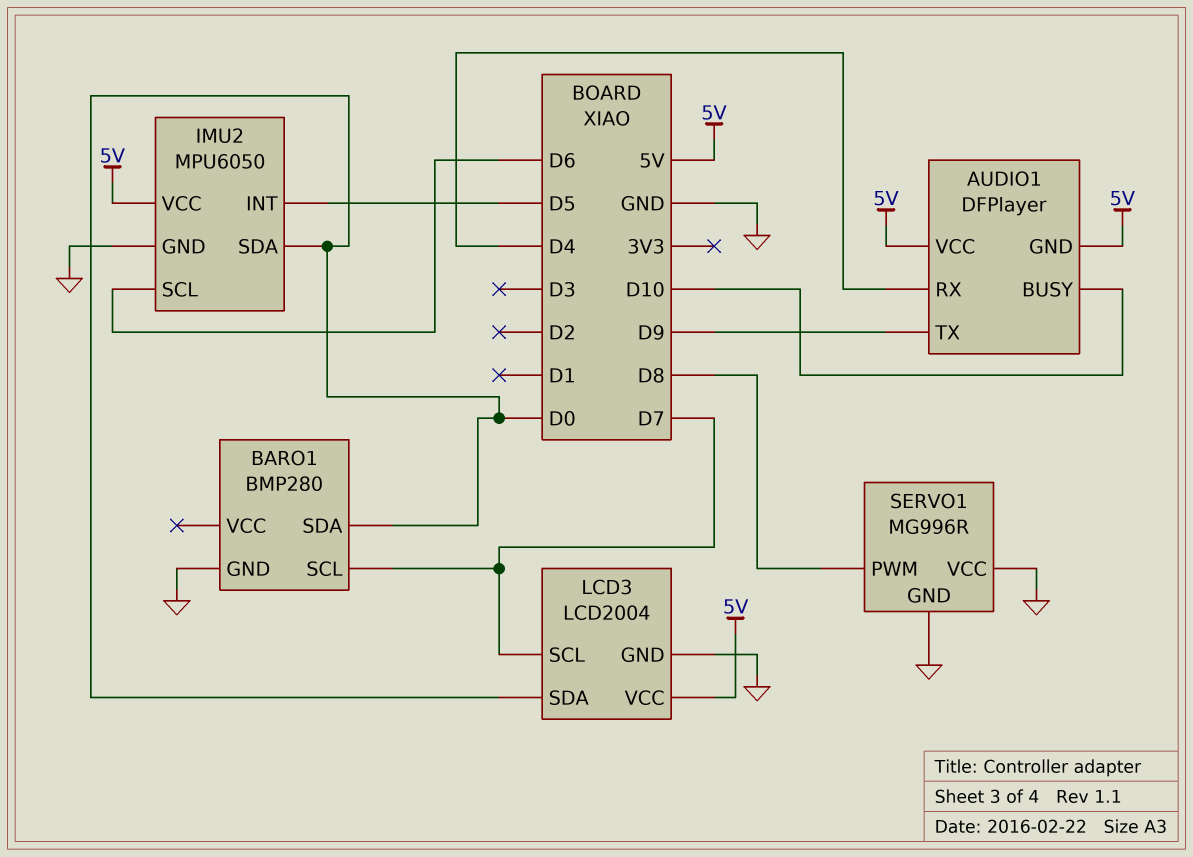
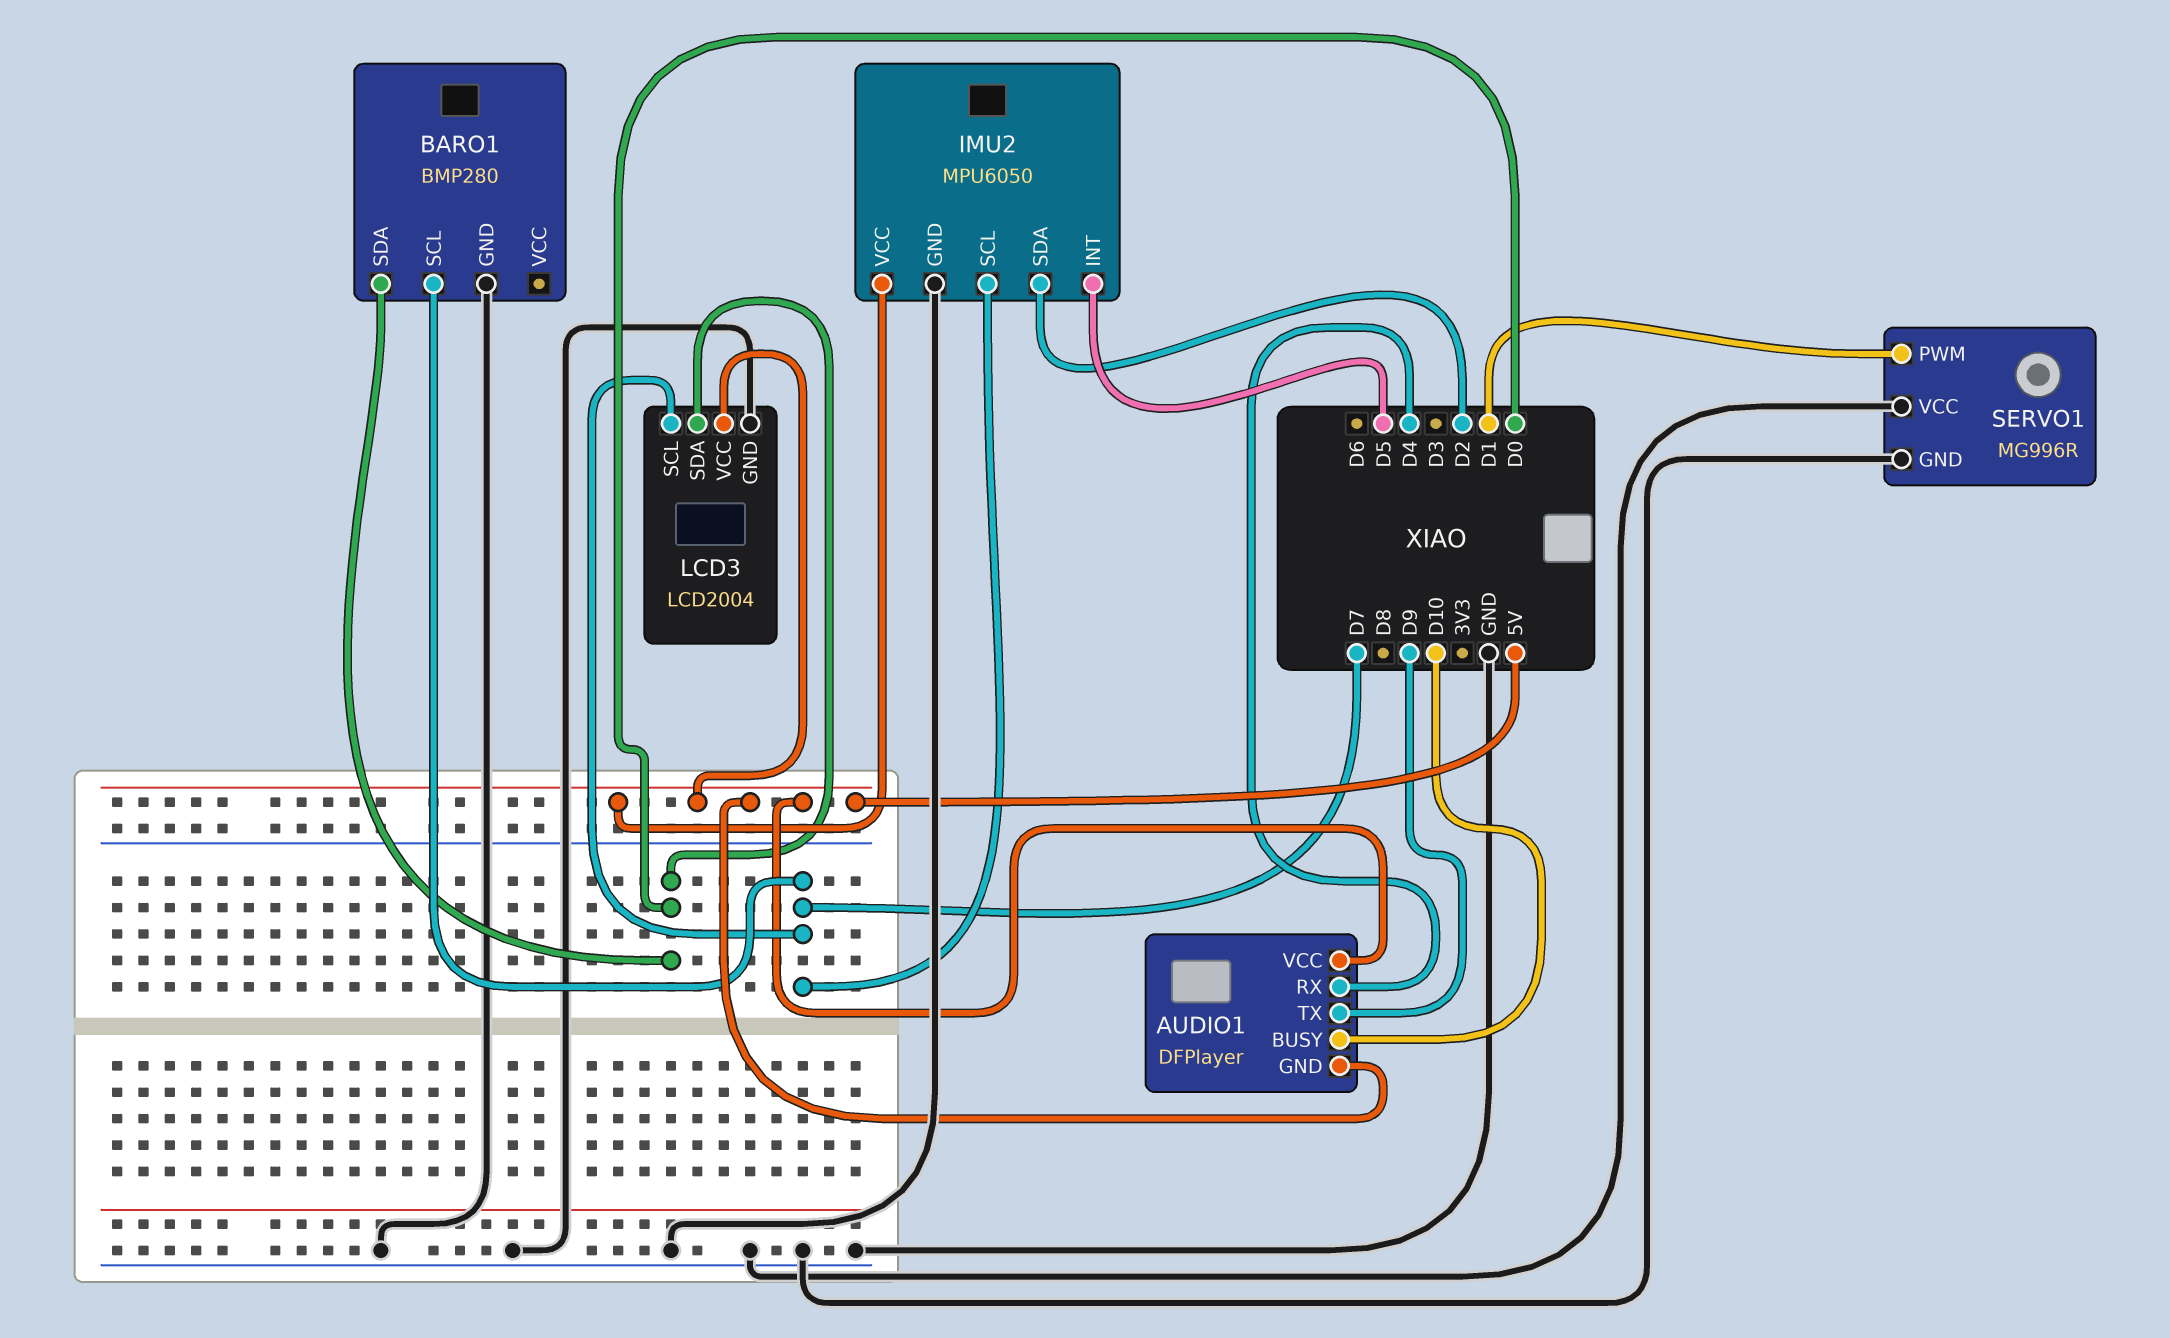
IMU2 pin SCL: D6 -> D7
IMU2 pin SDA: D0 -> D2
SERVO1 pin PWM: D8 -> D1

